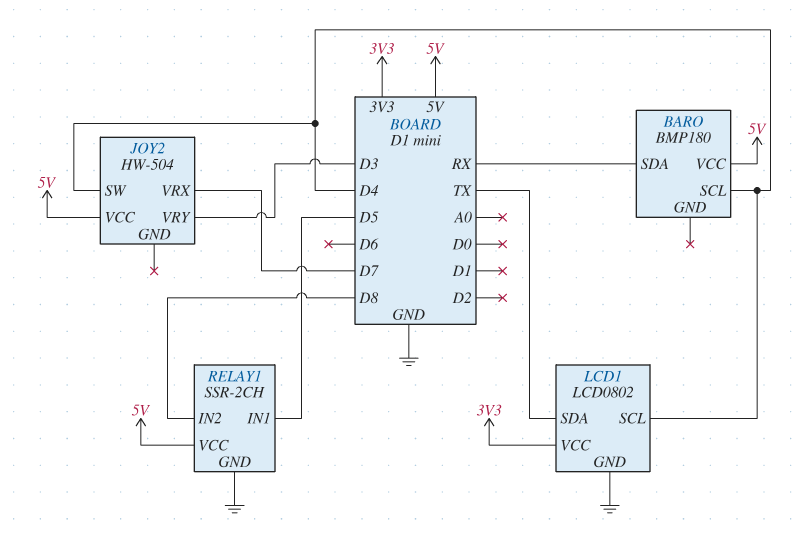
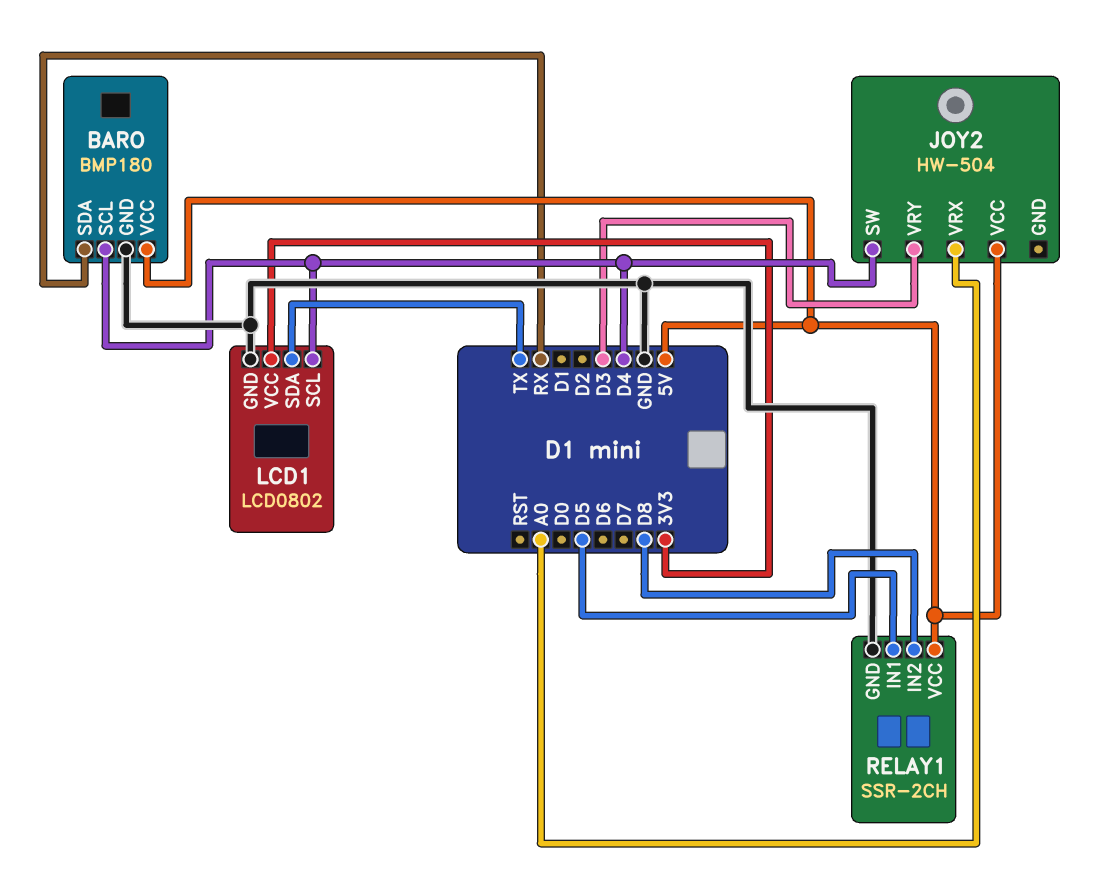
BARO pin GND: none -> GND
JOY2 pin VRX: D7 -> A0

